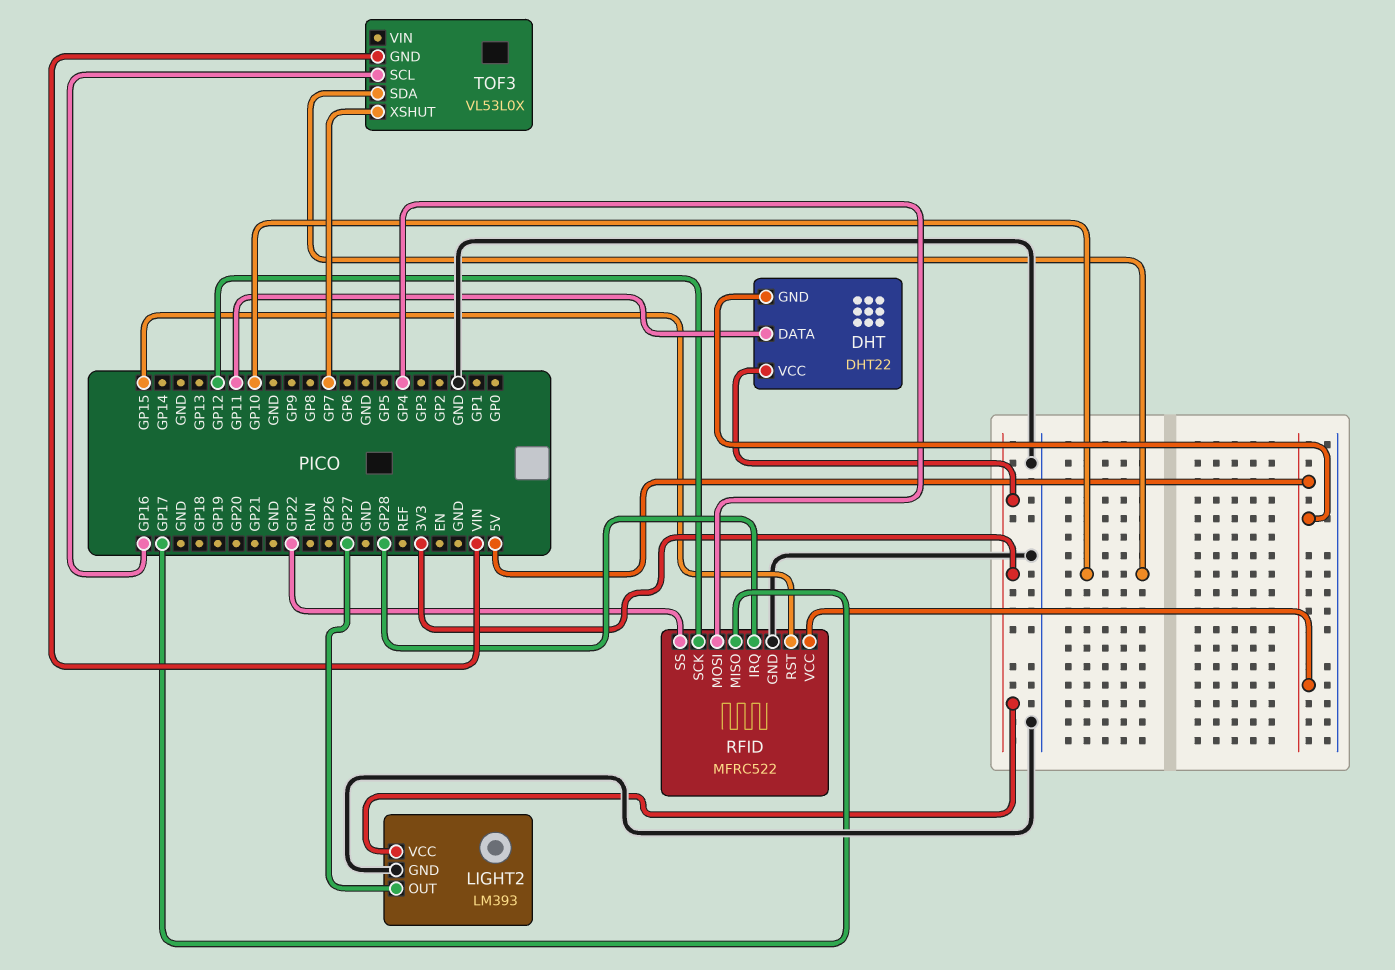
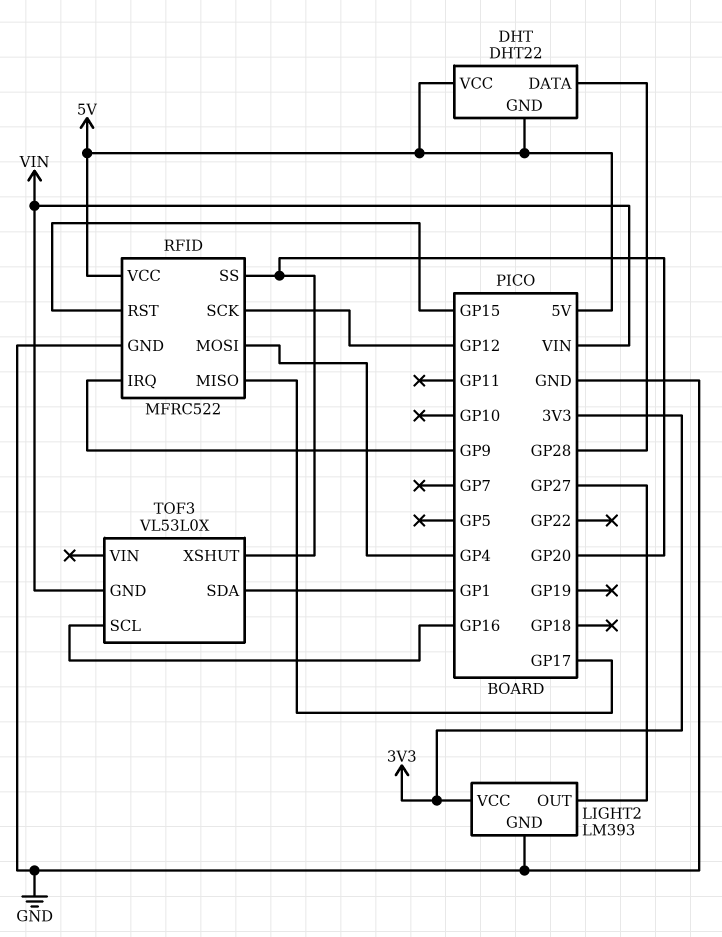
DHT pin DATA: GP11 -> GP28
DHT pin VCC: 3V3 -> 5V
RFID pin IRQ: GP28 -> GP9
RFID pin SS: GP22 -> GP20
TOF3 pin SDA: GP10 -> GP1
TOF3 pin XSHUT: GP7 -> GP20

